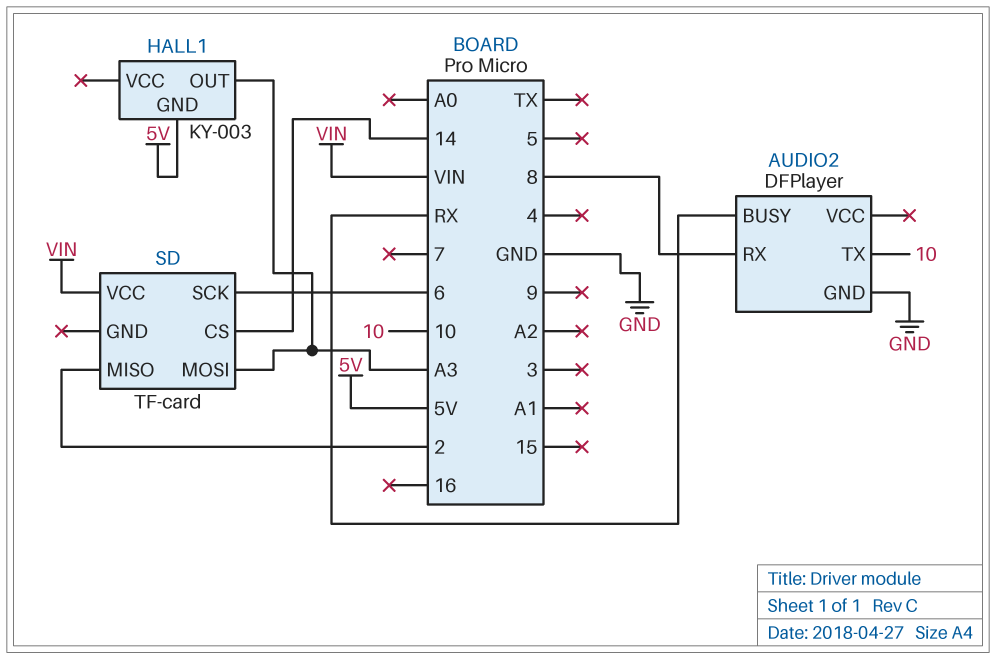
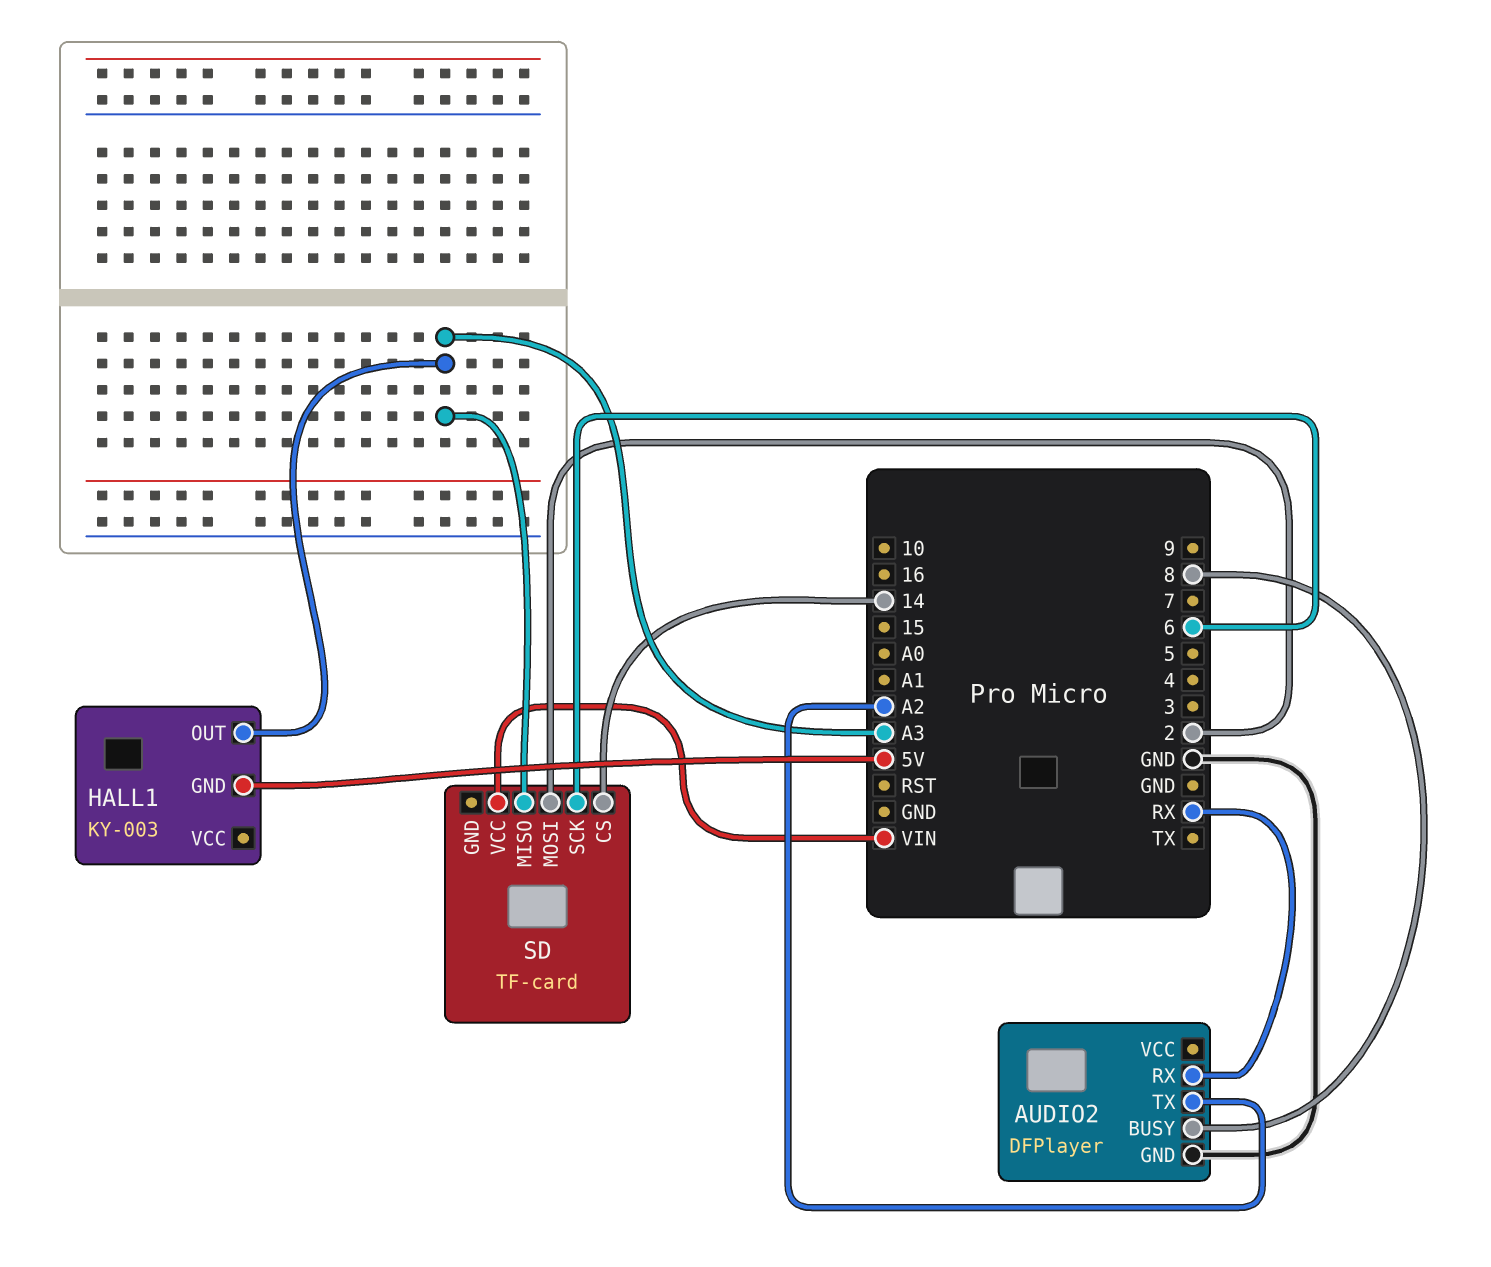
AUDIO2 pin BUSY: RX -> 8
AUDIO2 pin RX: 8 -> RX
AUDIO2 pin TX: 10 -> A2
SD pin MISO: 2 -> A3
SD pin MOSI: A3 -> 2

